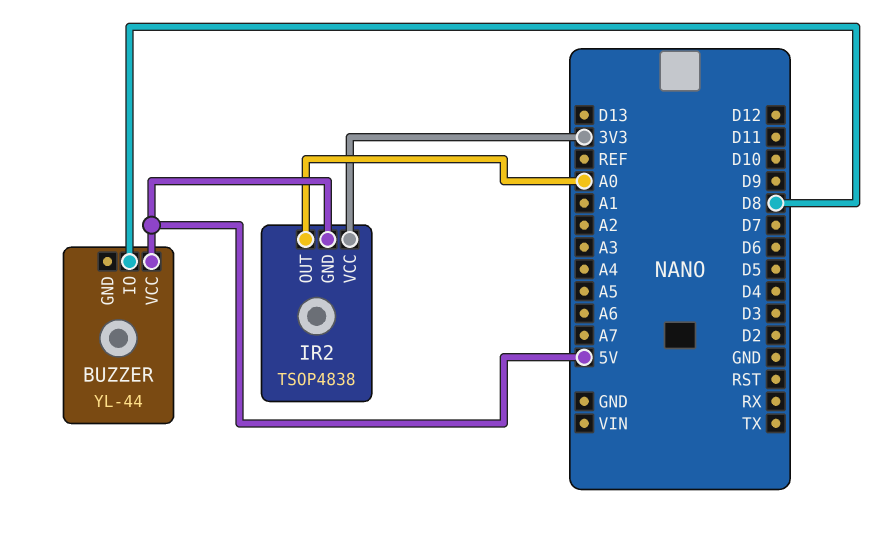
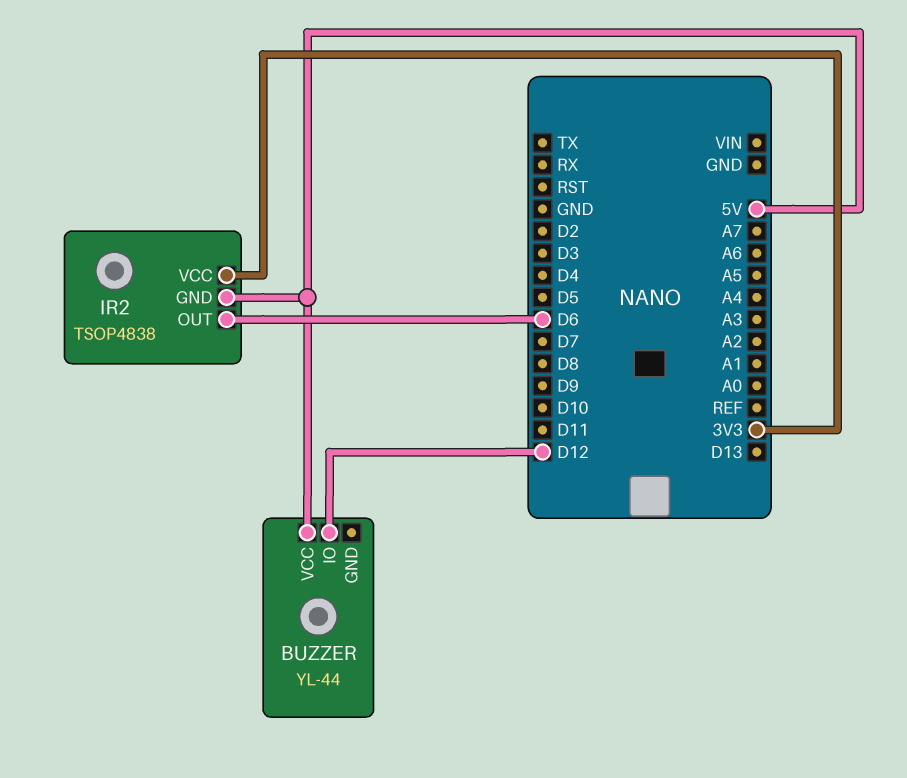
BUZZER pin IO: D8 -> D12
IR2 pin OUT: A0 -> D6

